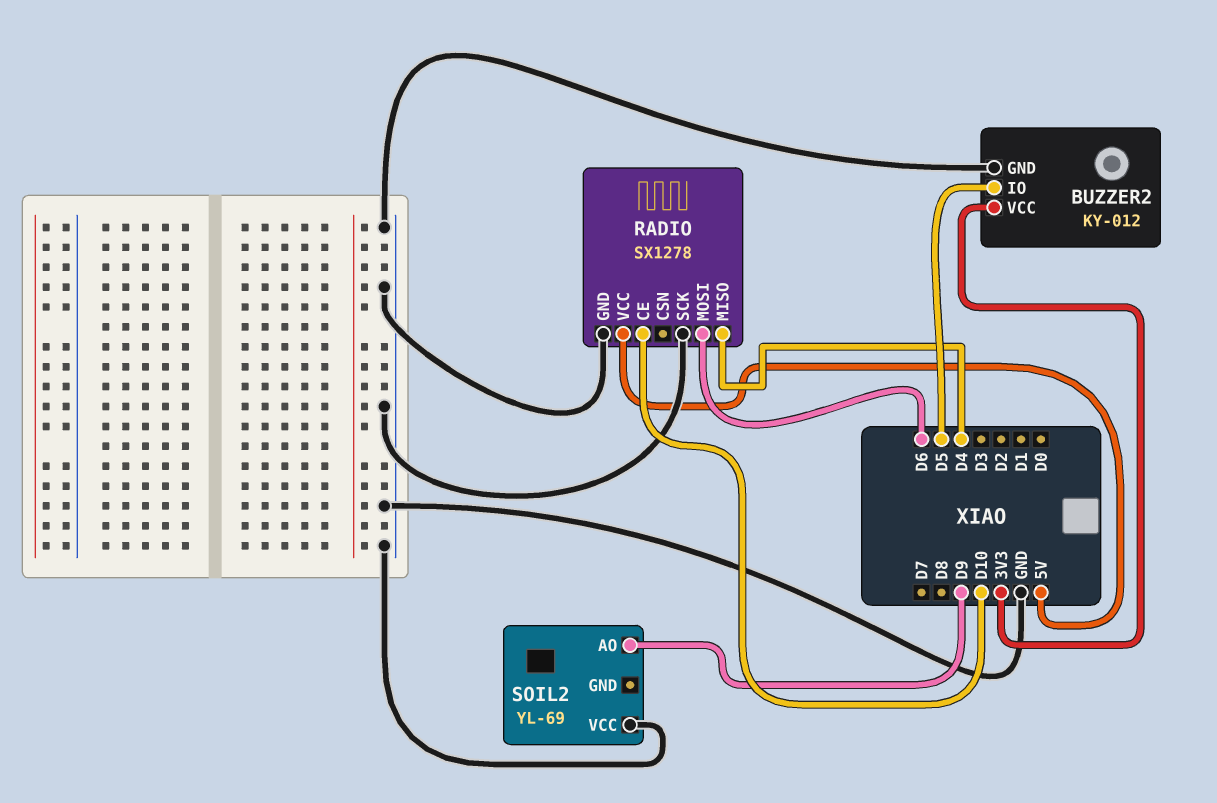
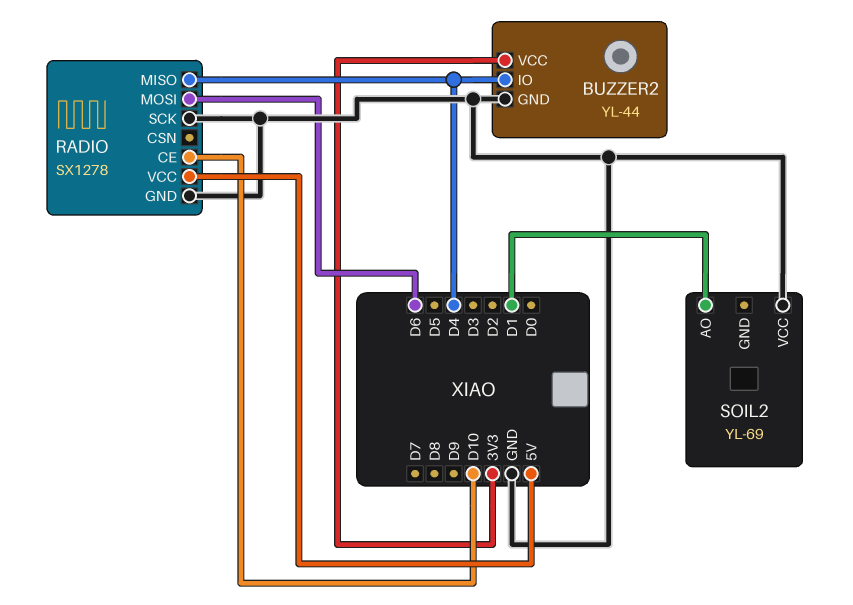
BUZZER2: KY-012 -> YL-44
BUZZER2 pin IO: D5 -> D4
SOIL2 pin AO: D9 -> D1

